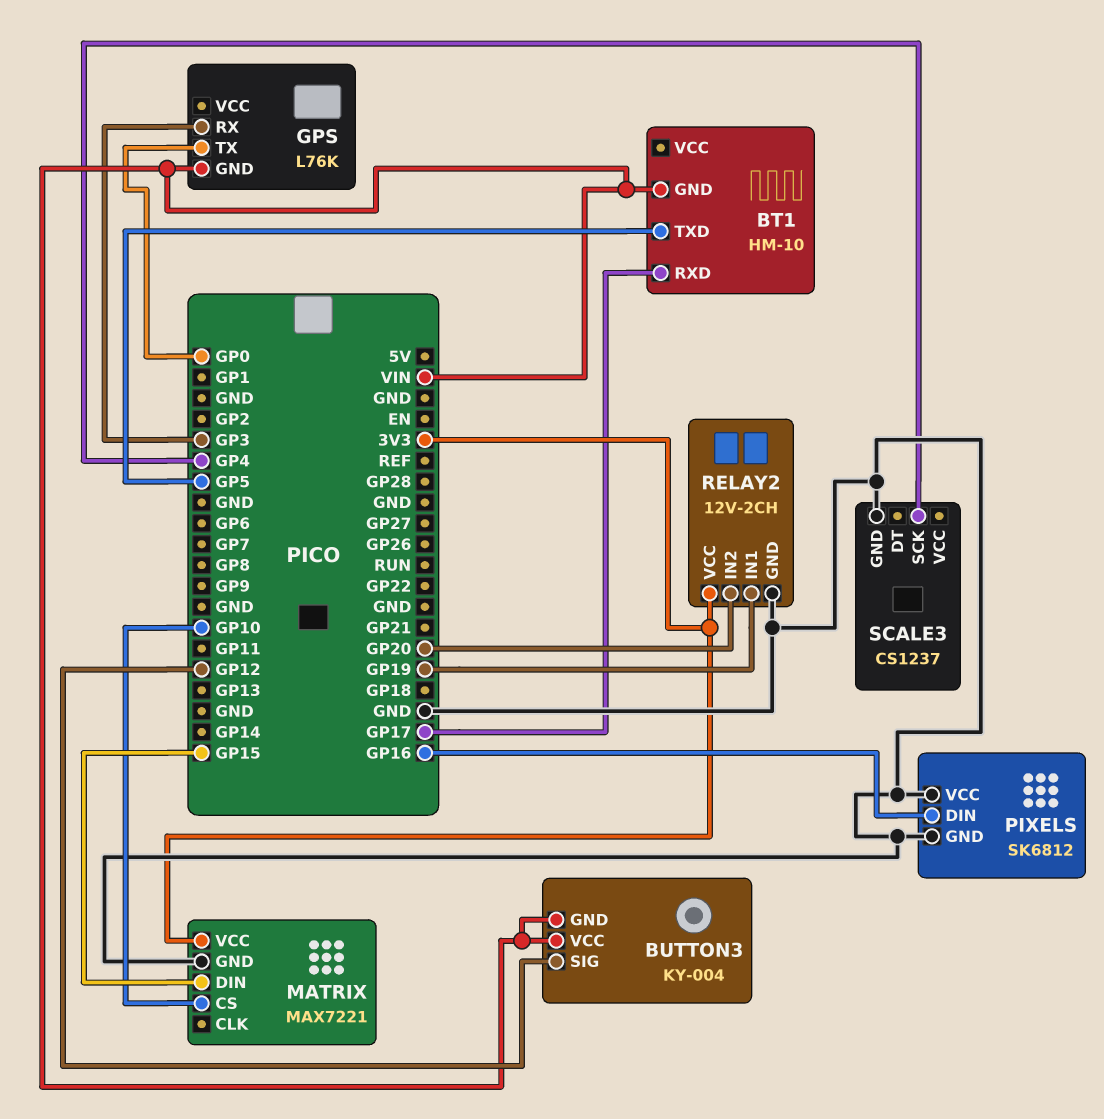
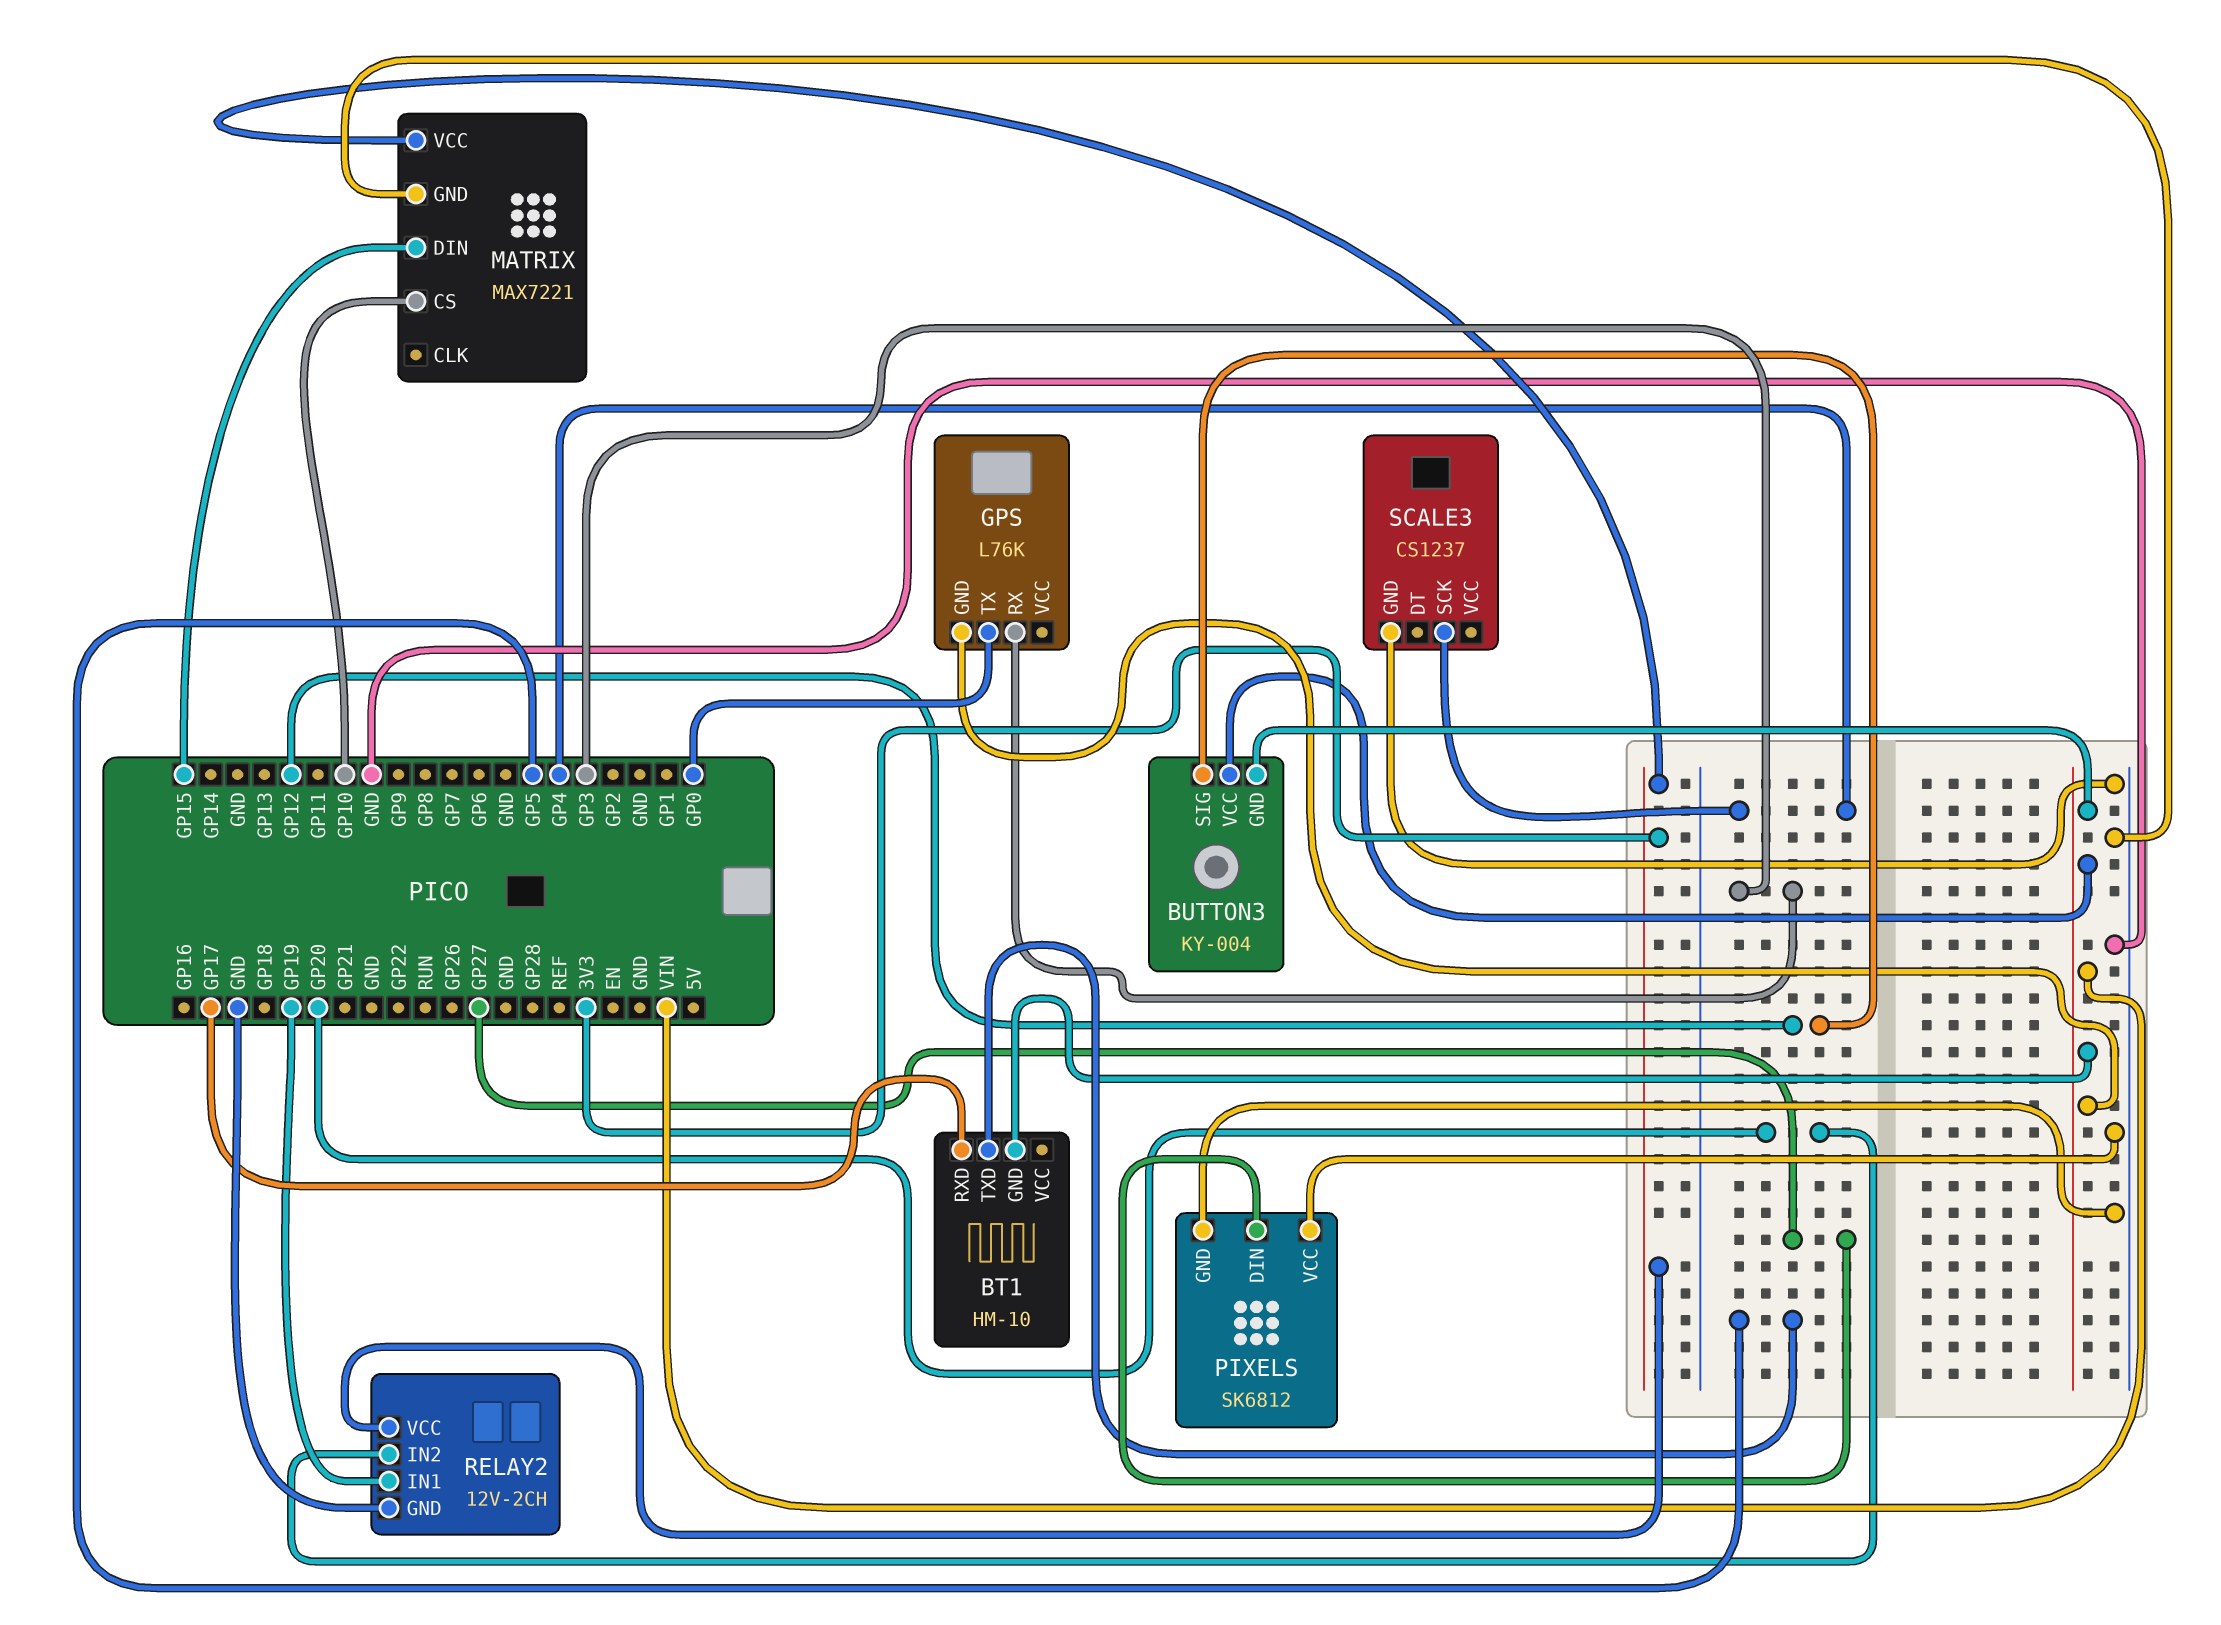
PIXELS pin DIN: GP16 -> GP27

